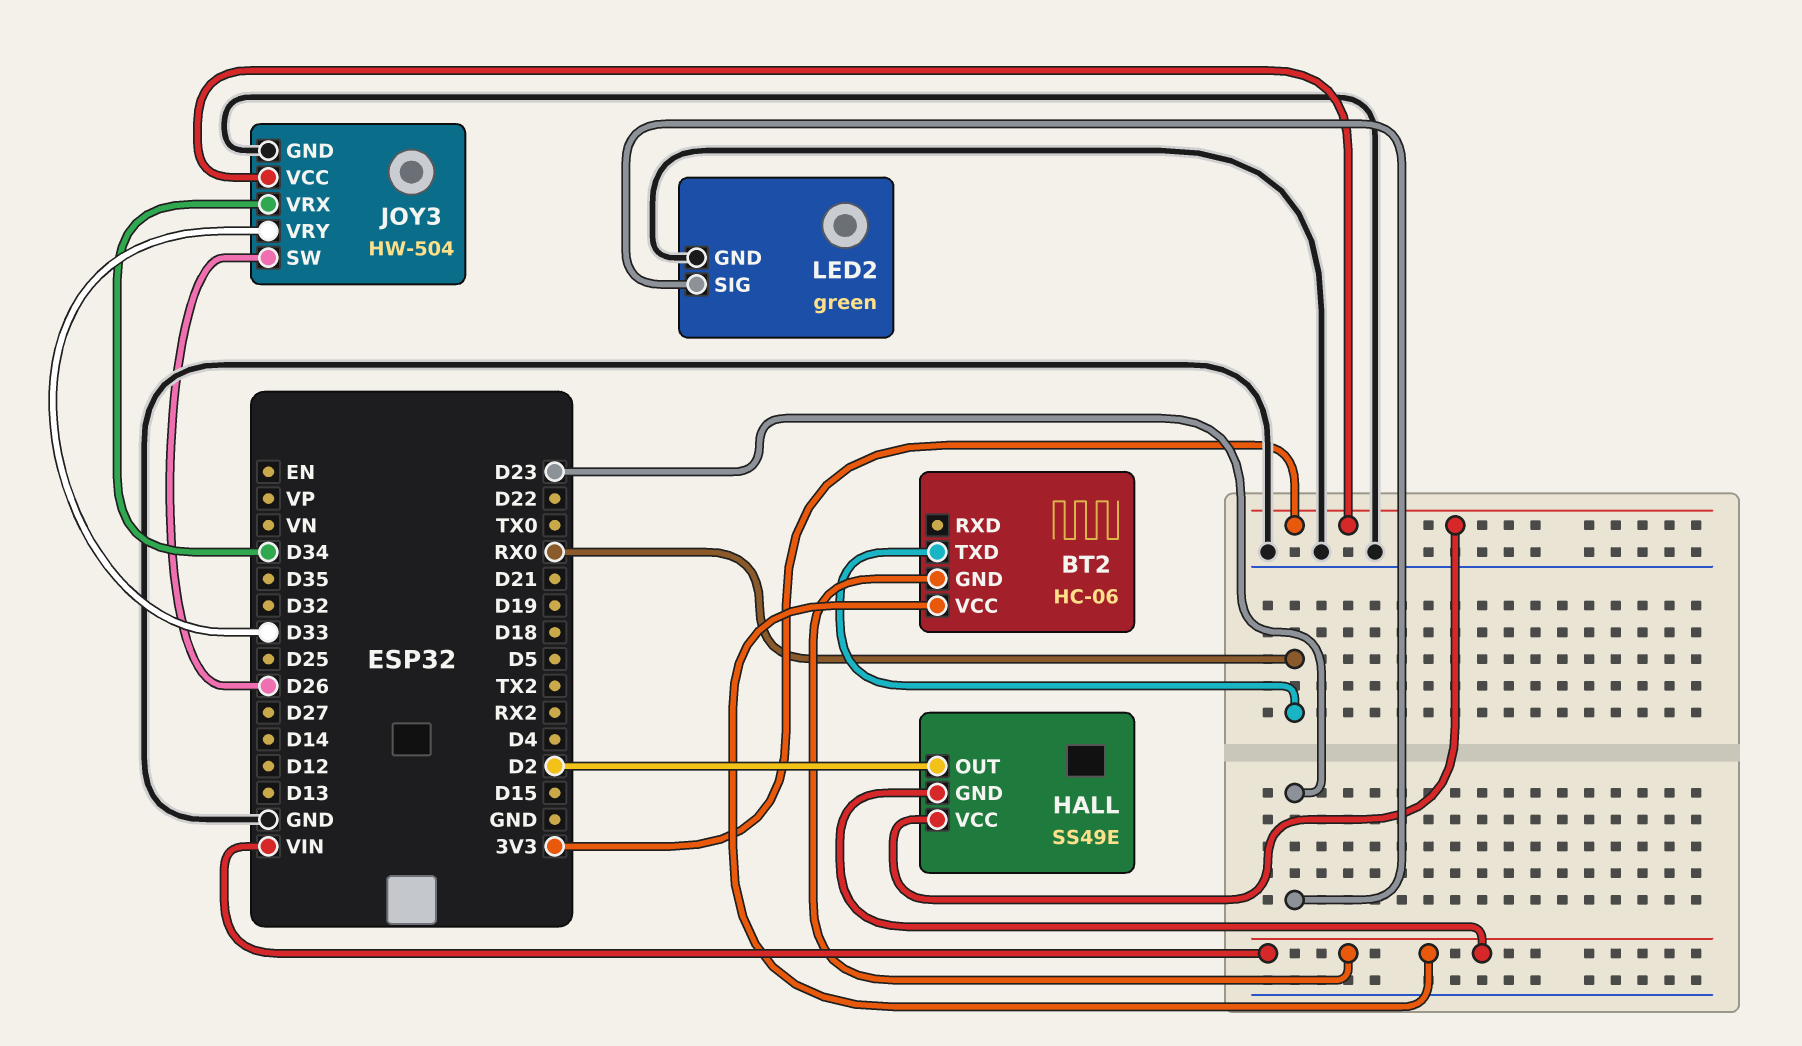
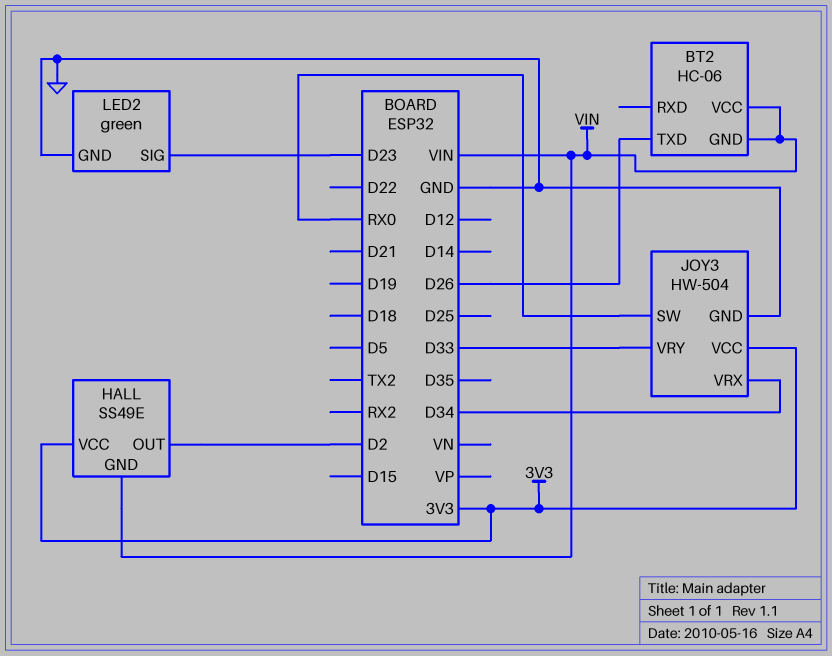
BT2 pin TXD: RX0 -> D26
JOY3 pin SW: D26 -> RX0

